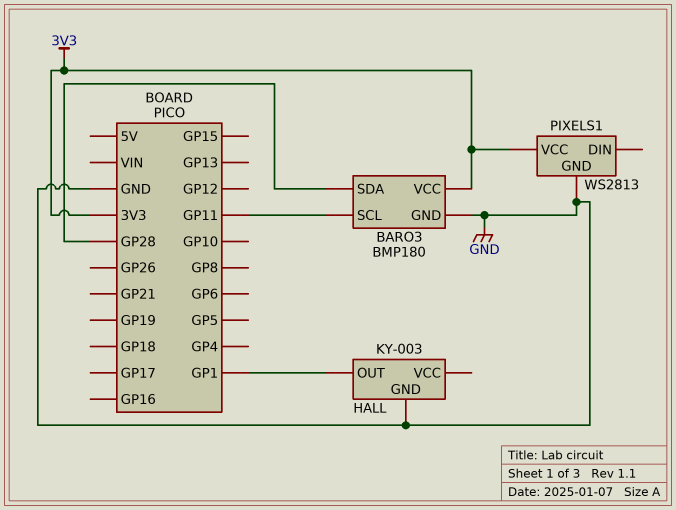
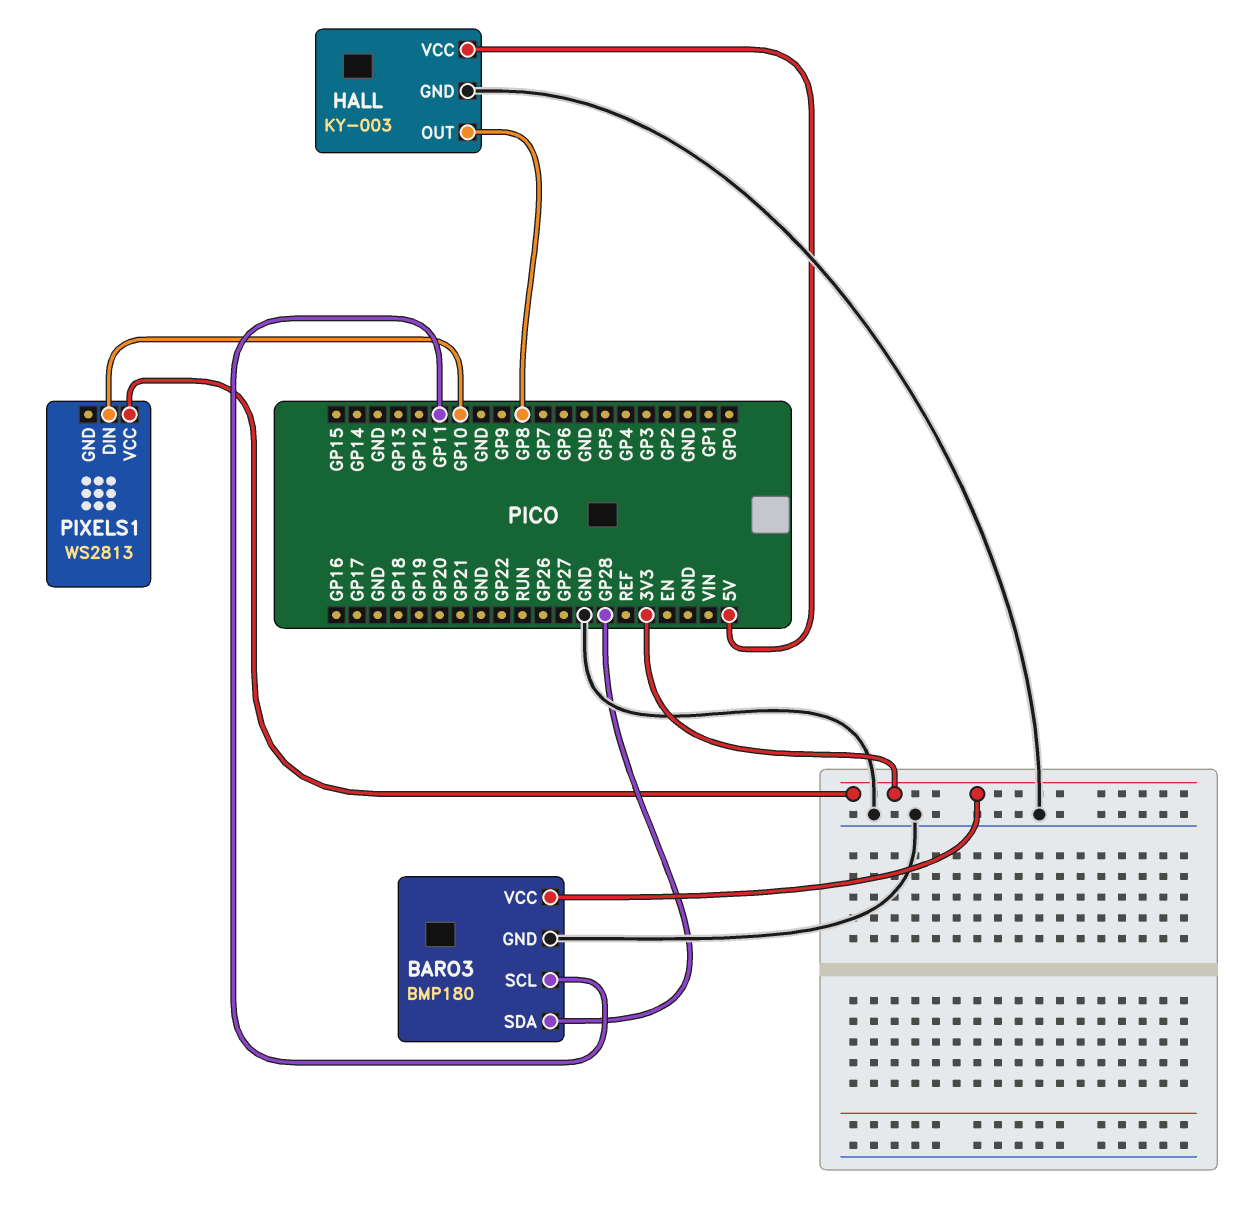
HALL pin OUT: GP1 -> GP8
HALL pin VCC: none -> 5V
PIXELS1 pin DIN: none -> GP10
PIXELS1 pin GND: GND -> none

